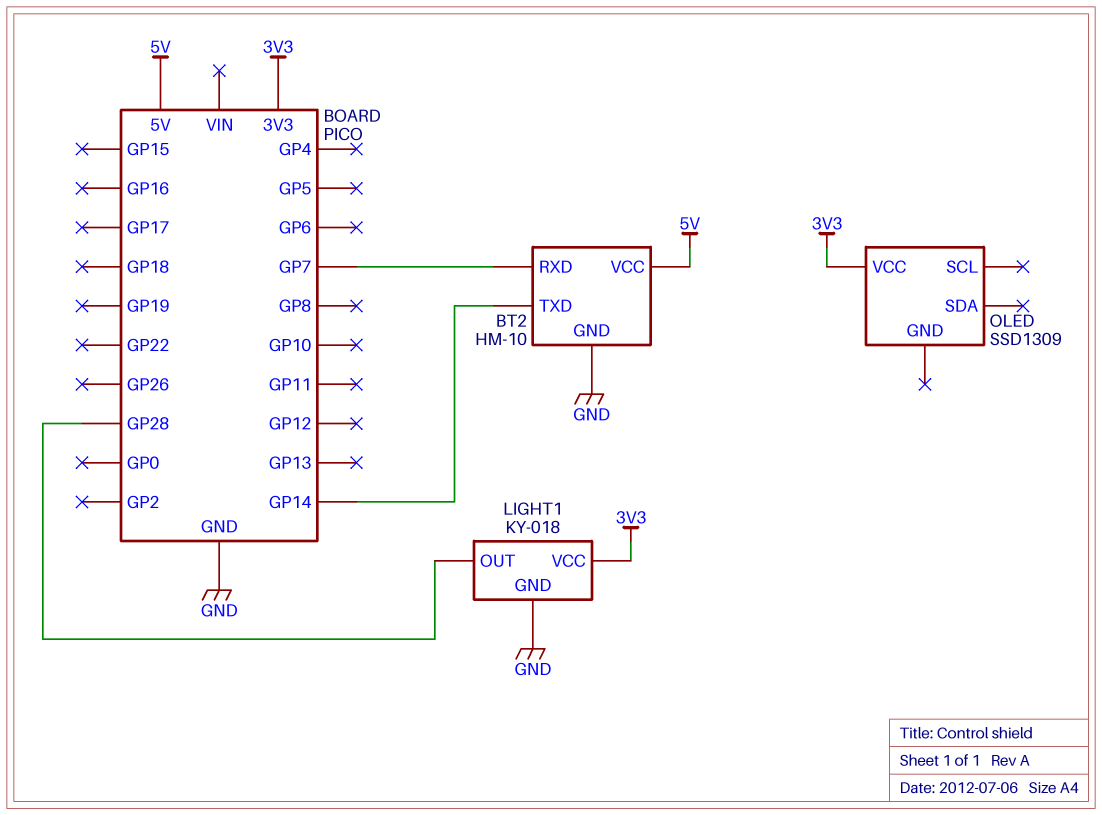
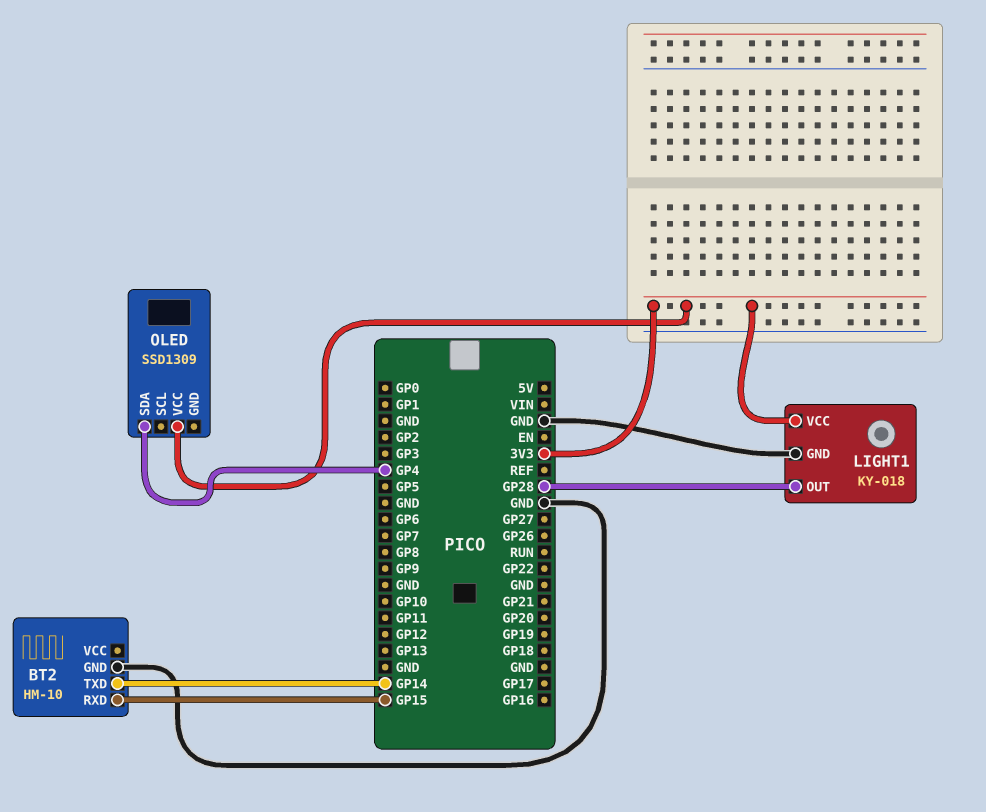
BT2 pin RXD: GP7 -> GP15
BT2 pin VCC: 5V -> none
OLED pin SDA: none -> GP4

